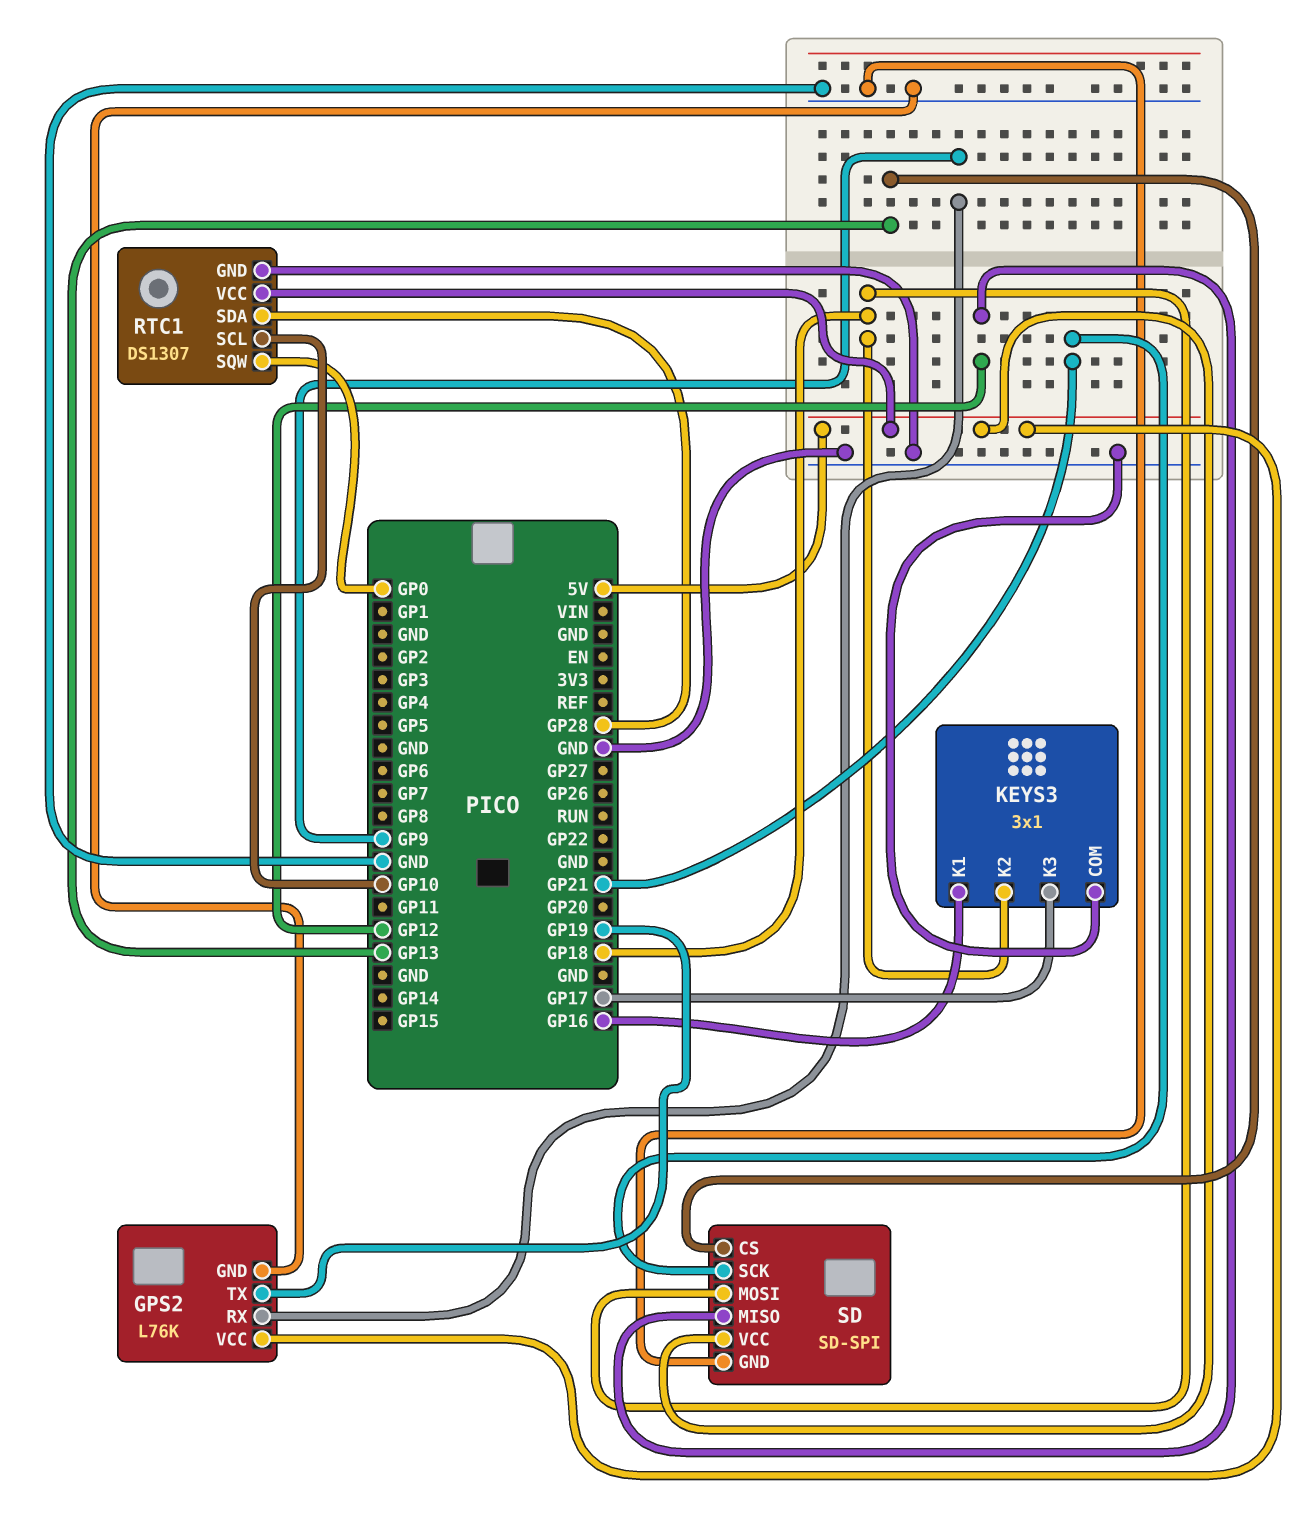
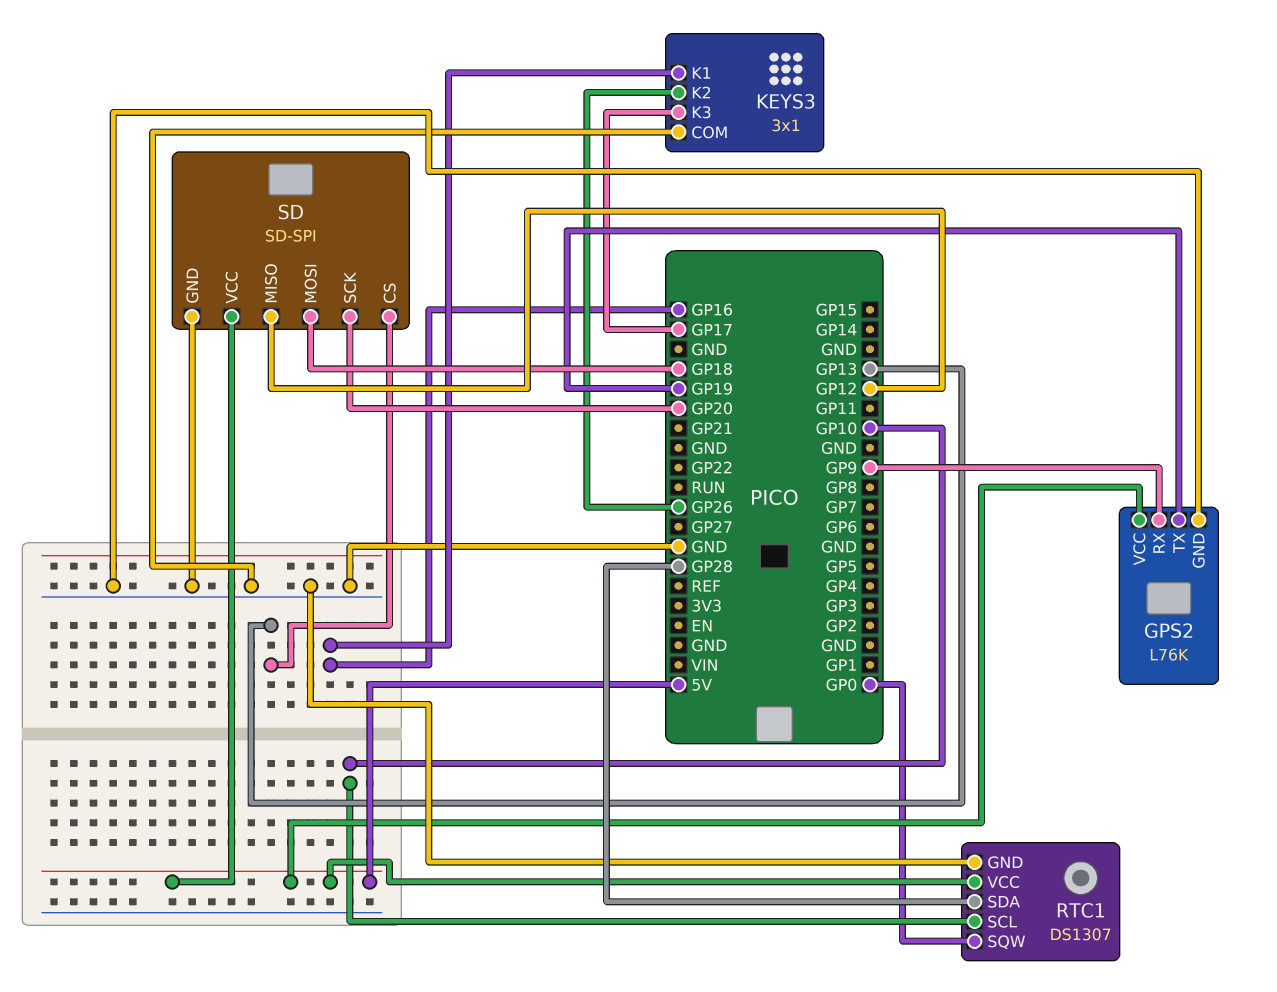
KEYS3 pin K2: GP18 -> GP26
SD pin SCK: GP21 -> GP20

